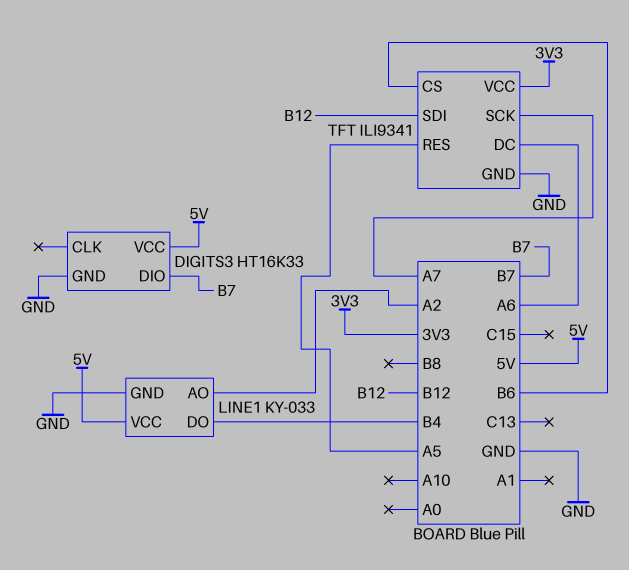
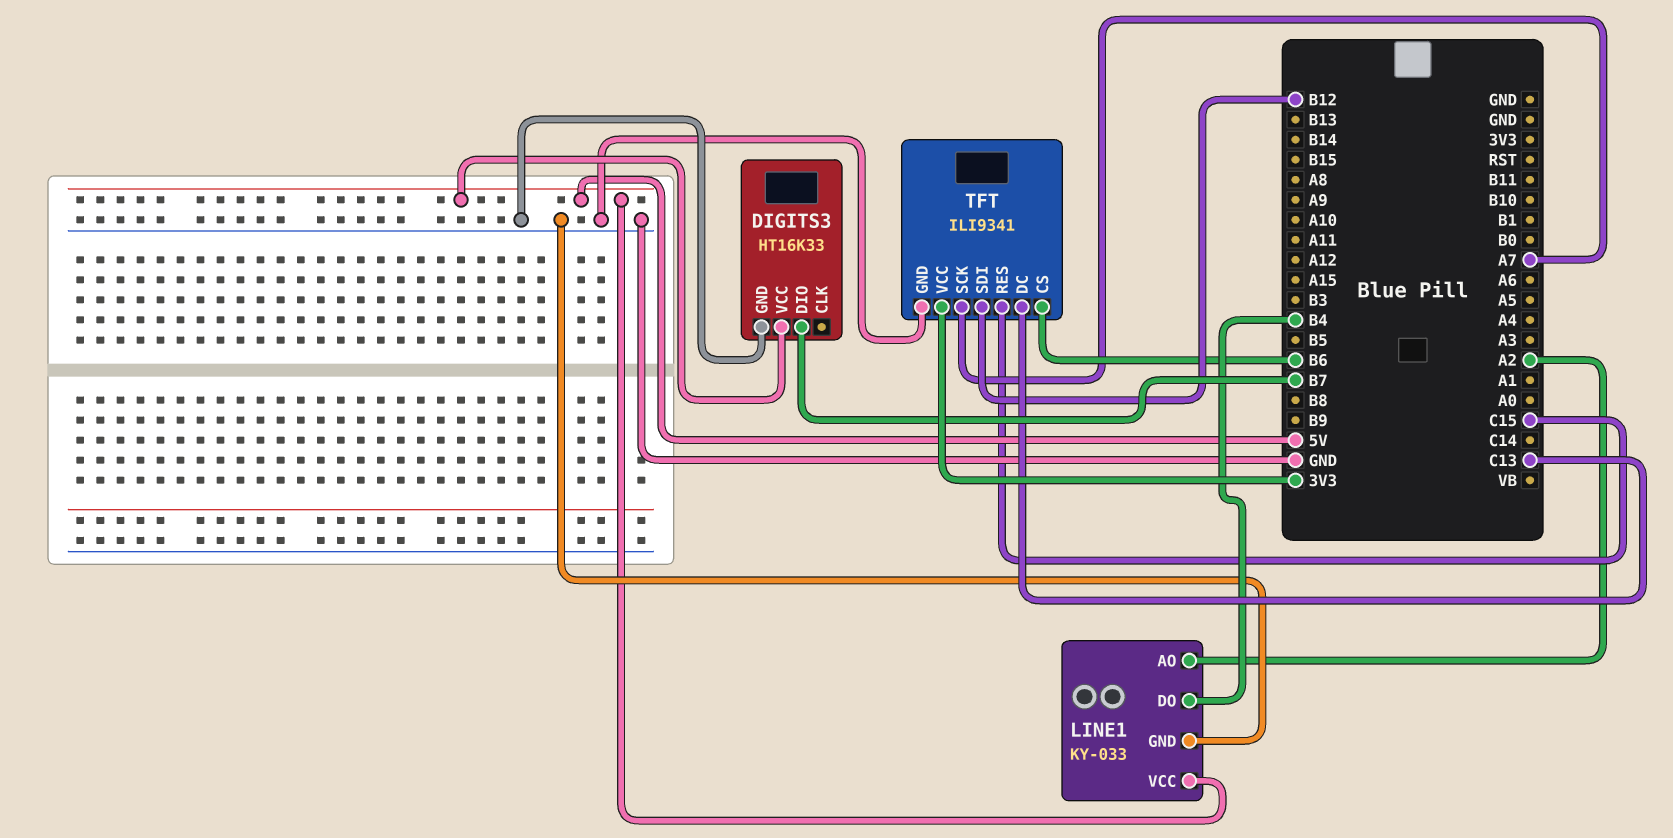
TFT pin DC: A6 -> C13
TFT pin RES: A5 -> C15

